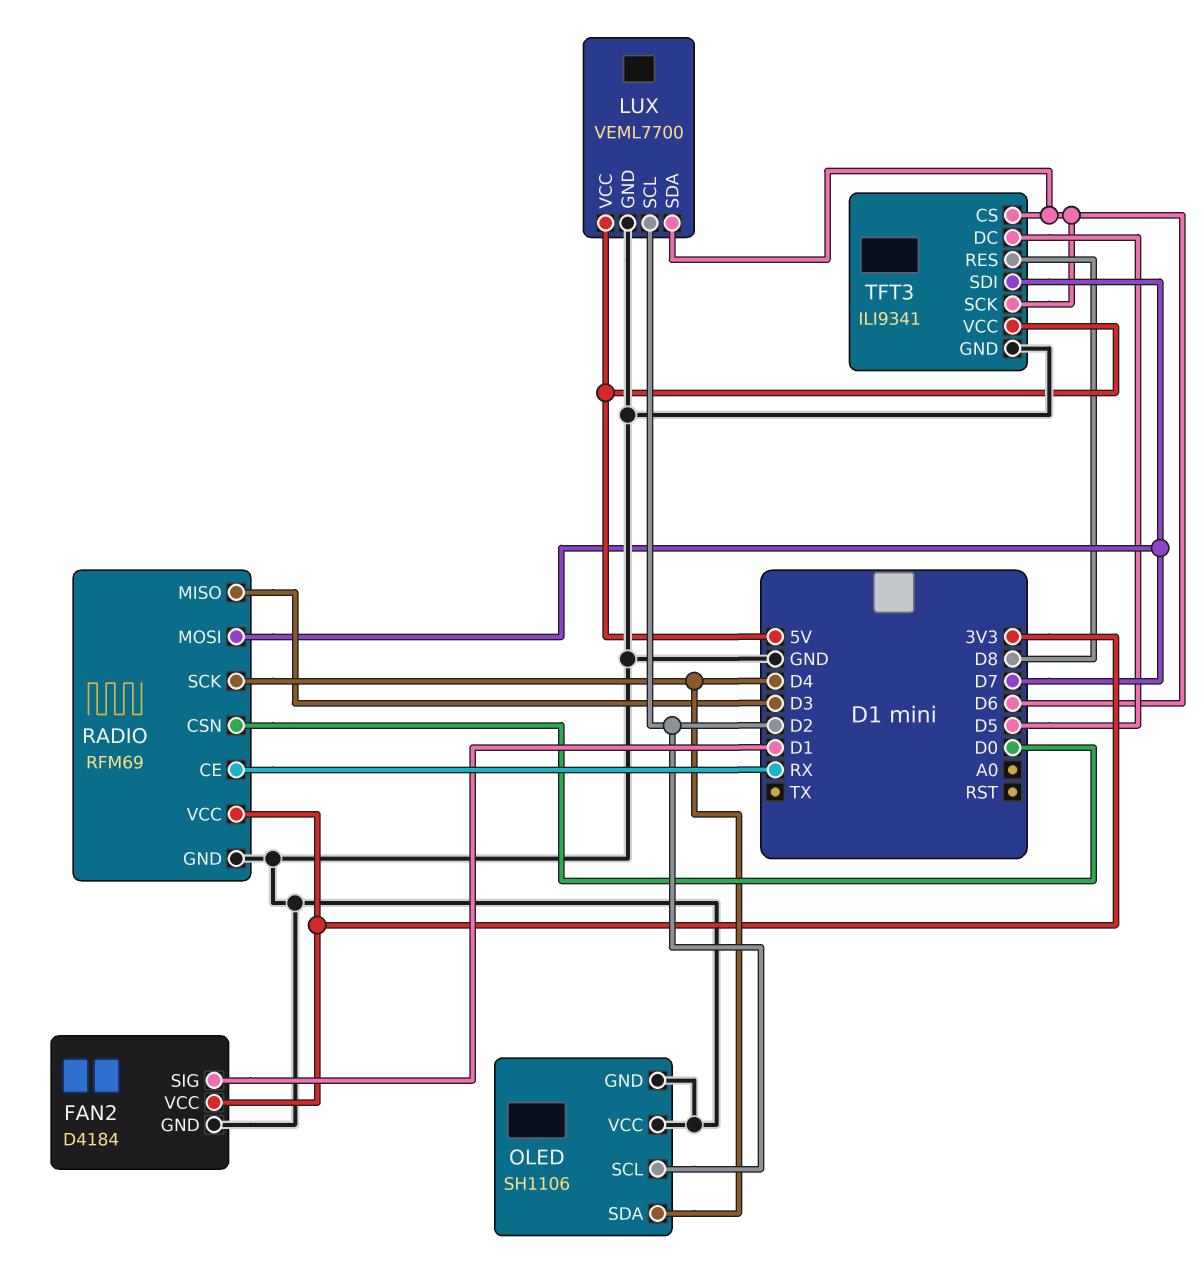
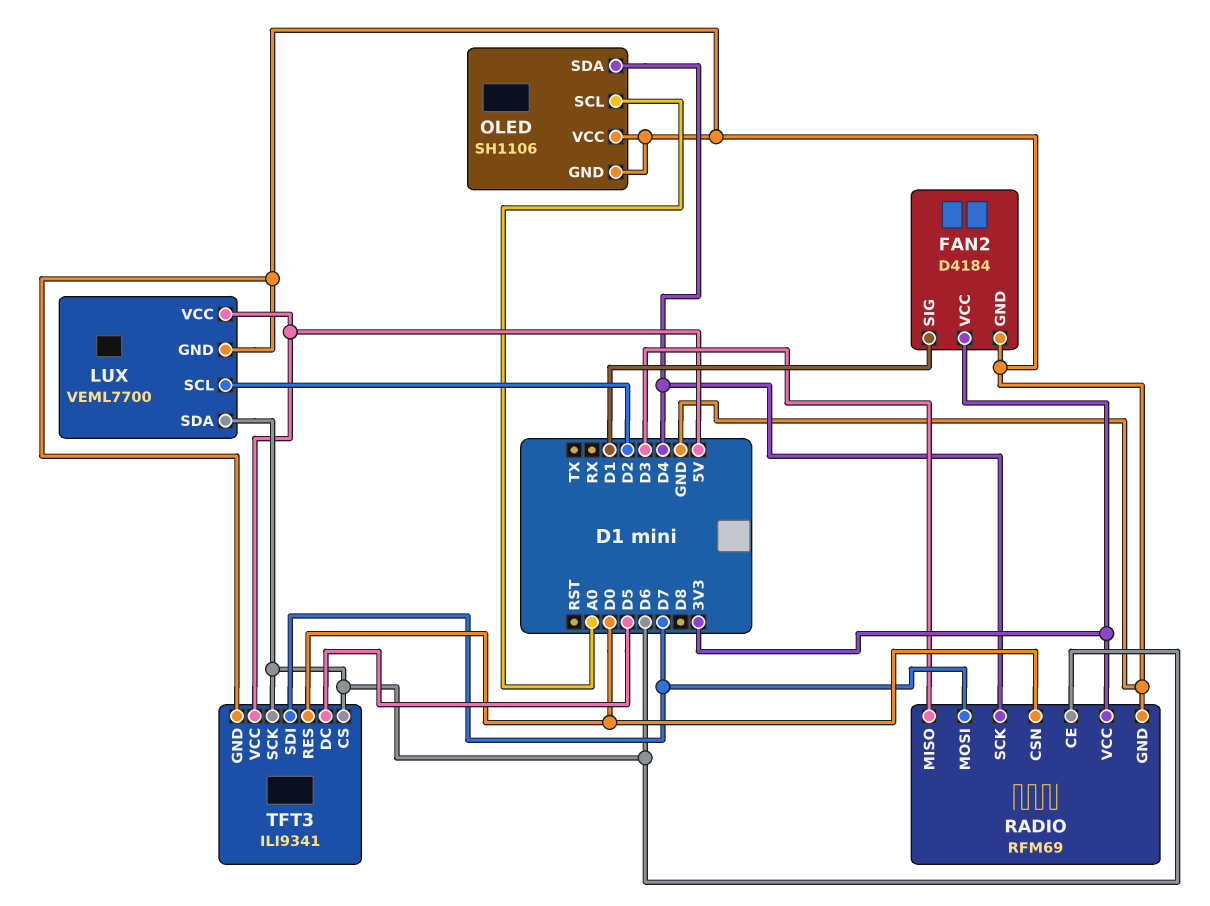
OLED pin SCL: D2 -> A0
RADIO pin CE: RX -> D6
TFT3 pin RES: D8 -> D0

